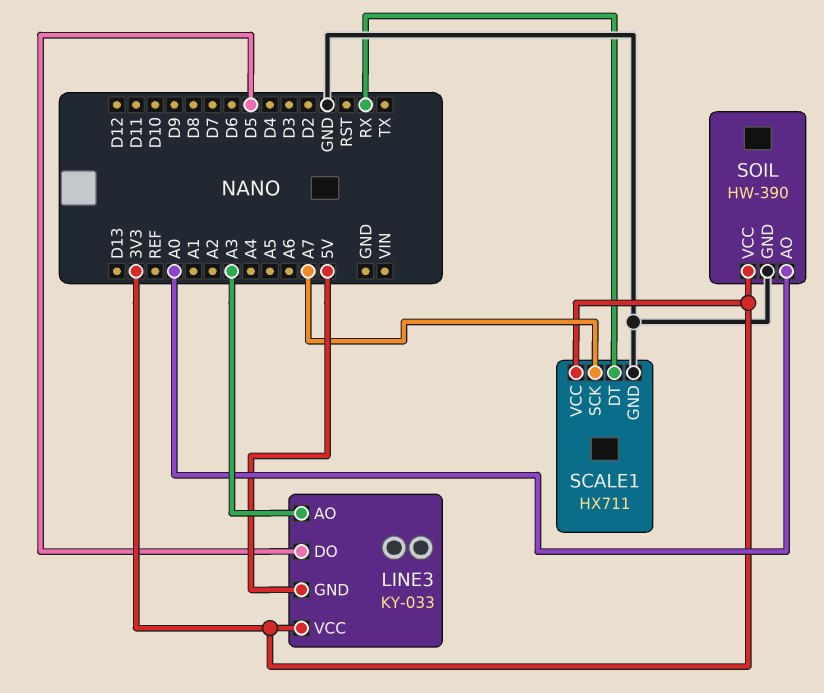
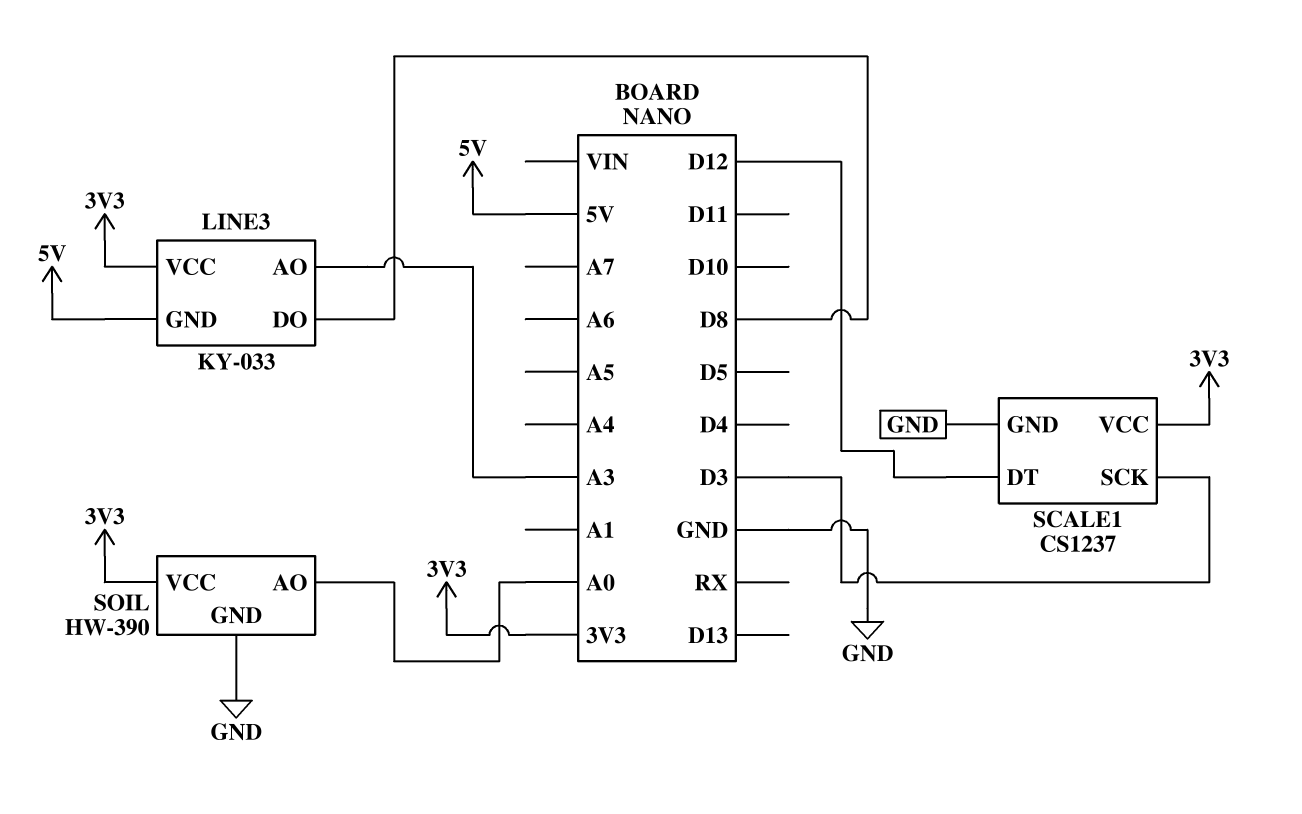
LINE3 pin DO: D5 -> D8
SCALE1: HX711 -> CS1237
SCALE1 pin DT: RX -> D12
SCALE1 pin SCK: A7 -> D3

